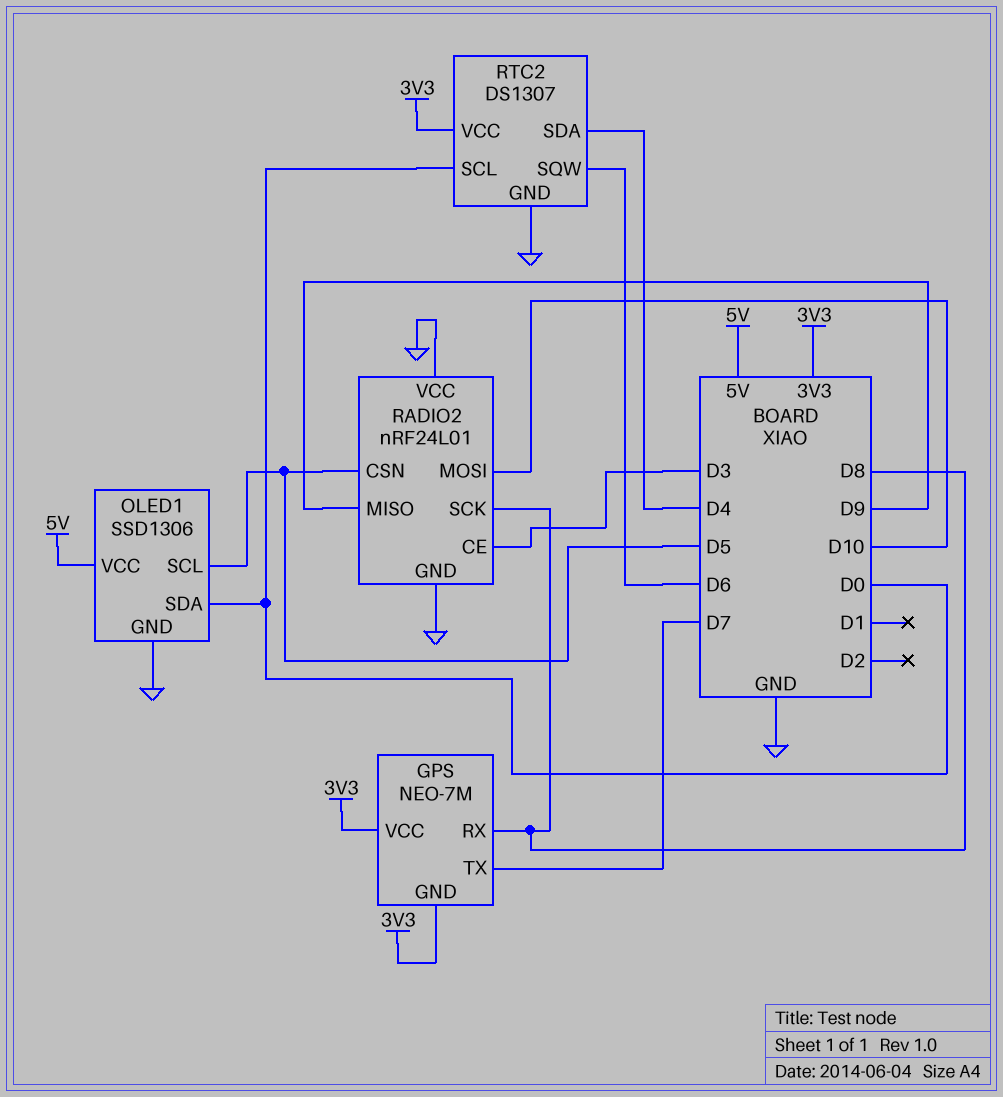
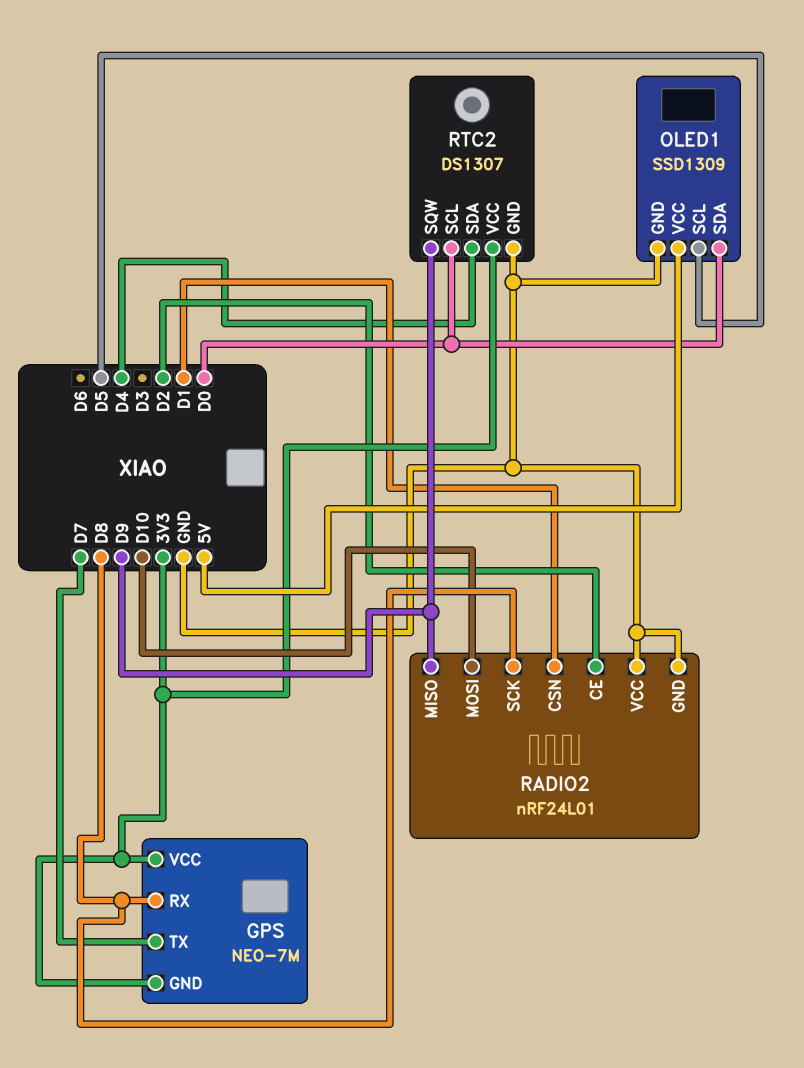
OLED1: SSD1306 -> SSD1309
RADIO2 pin CE: D3 -> D2
RADIO2 pin CSN: D5 -> D1
RTC2 pin SQW: D6 -> D9

